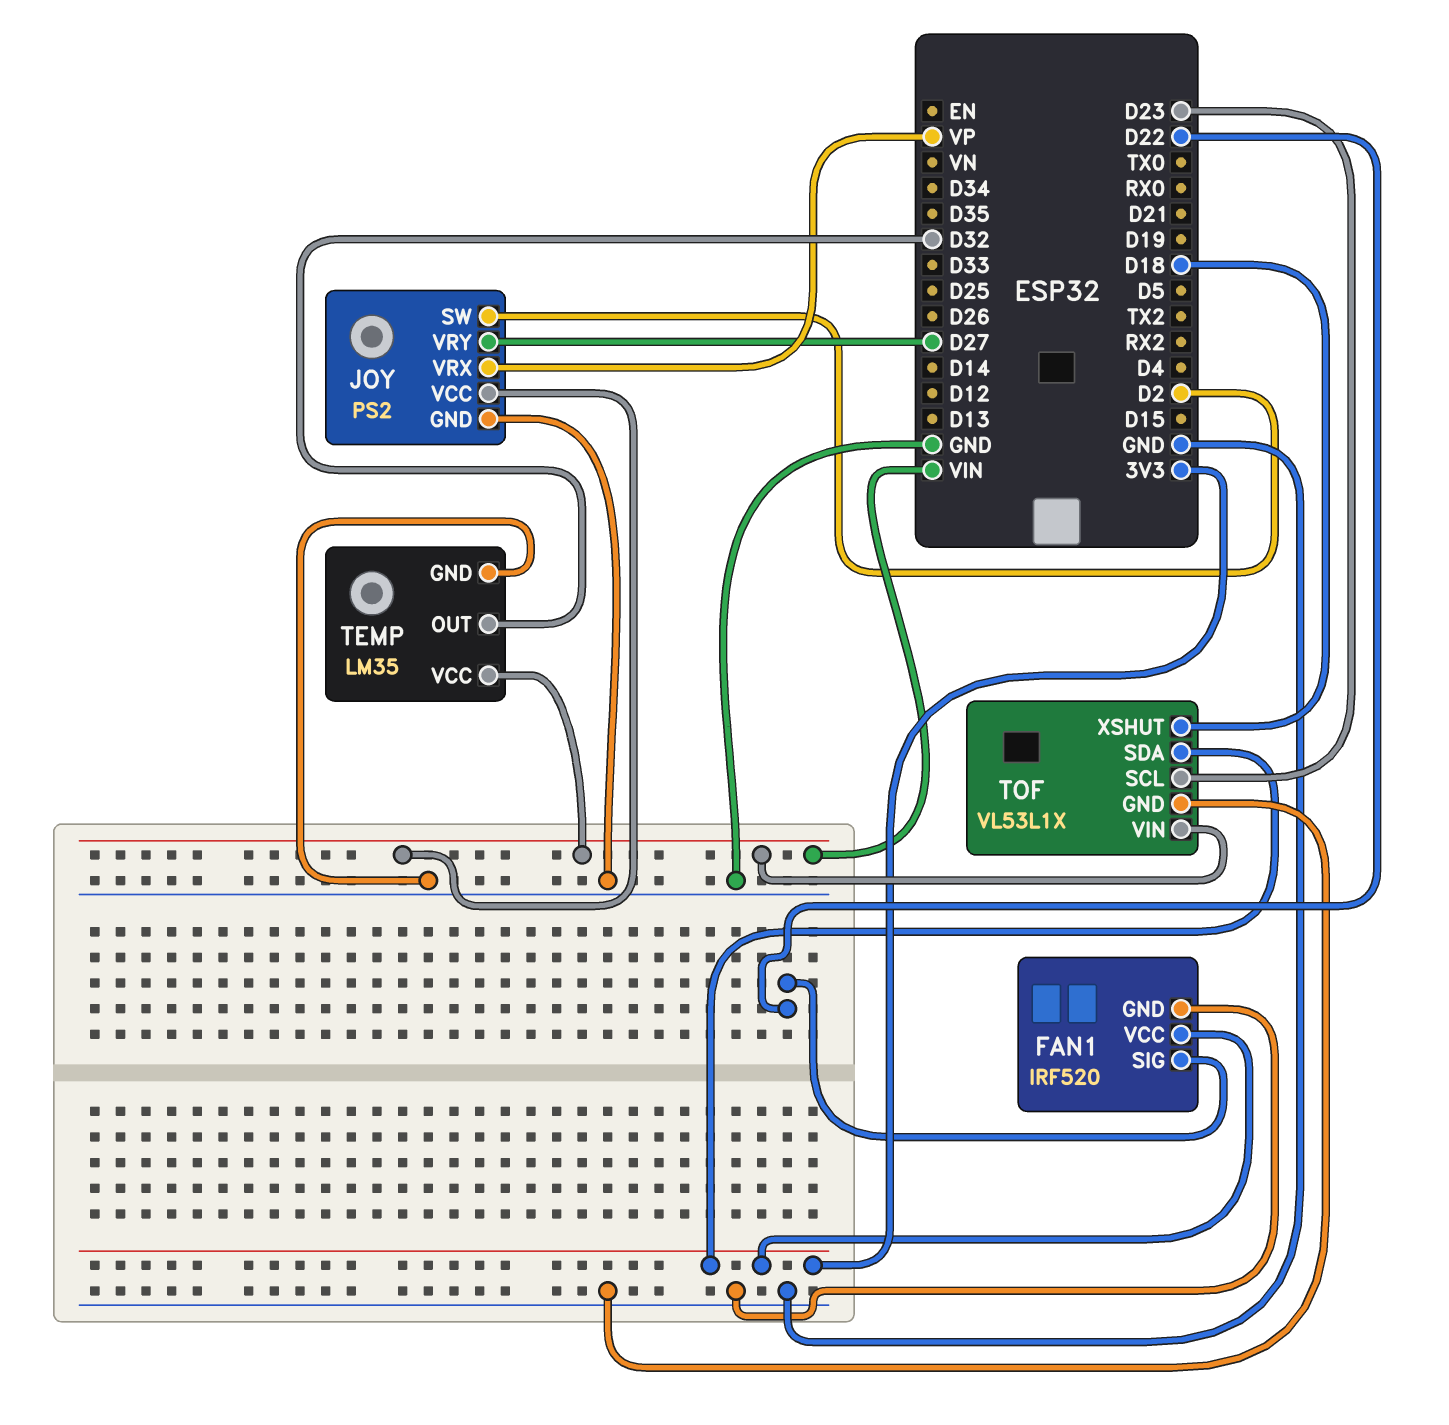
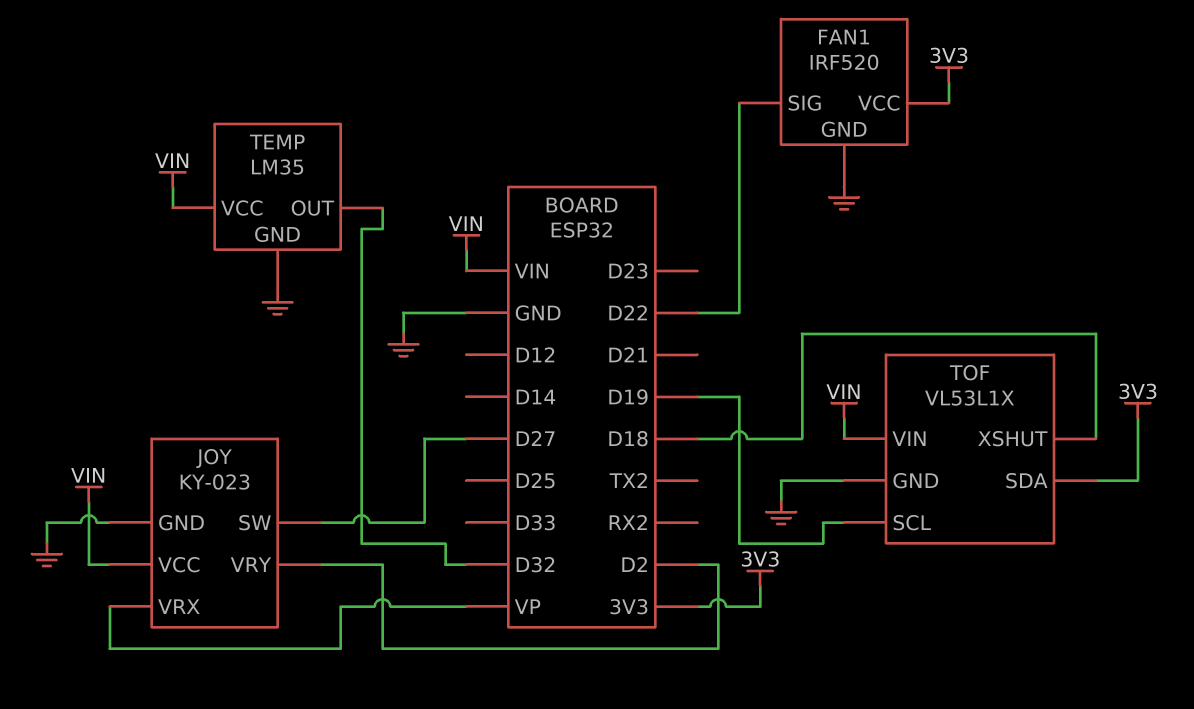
JOY: PS2 -> KY-023
JOY pin SW: D2 -> D27
JOY pin VRY: D27 -> D2
TOF pin SCL: D23 -> D19

